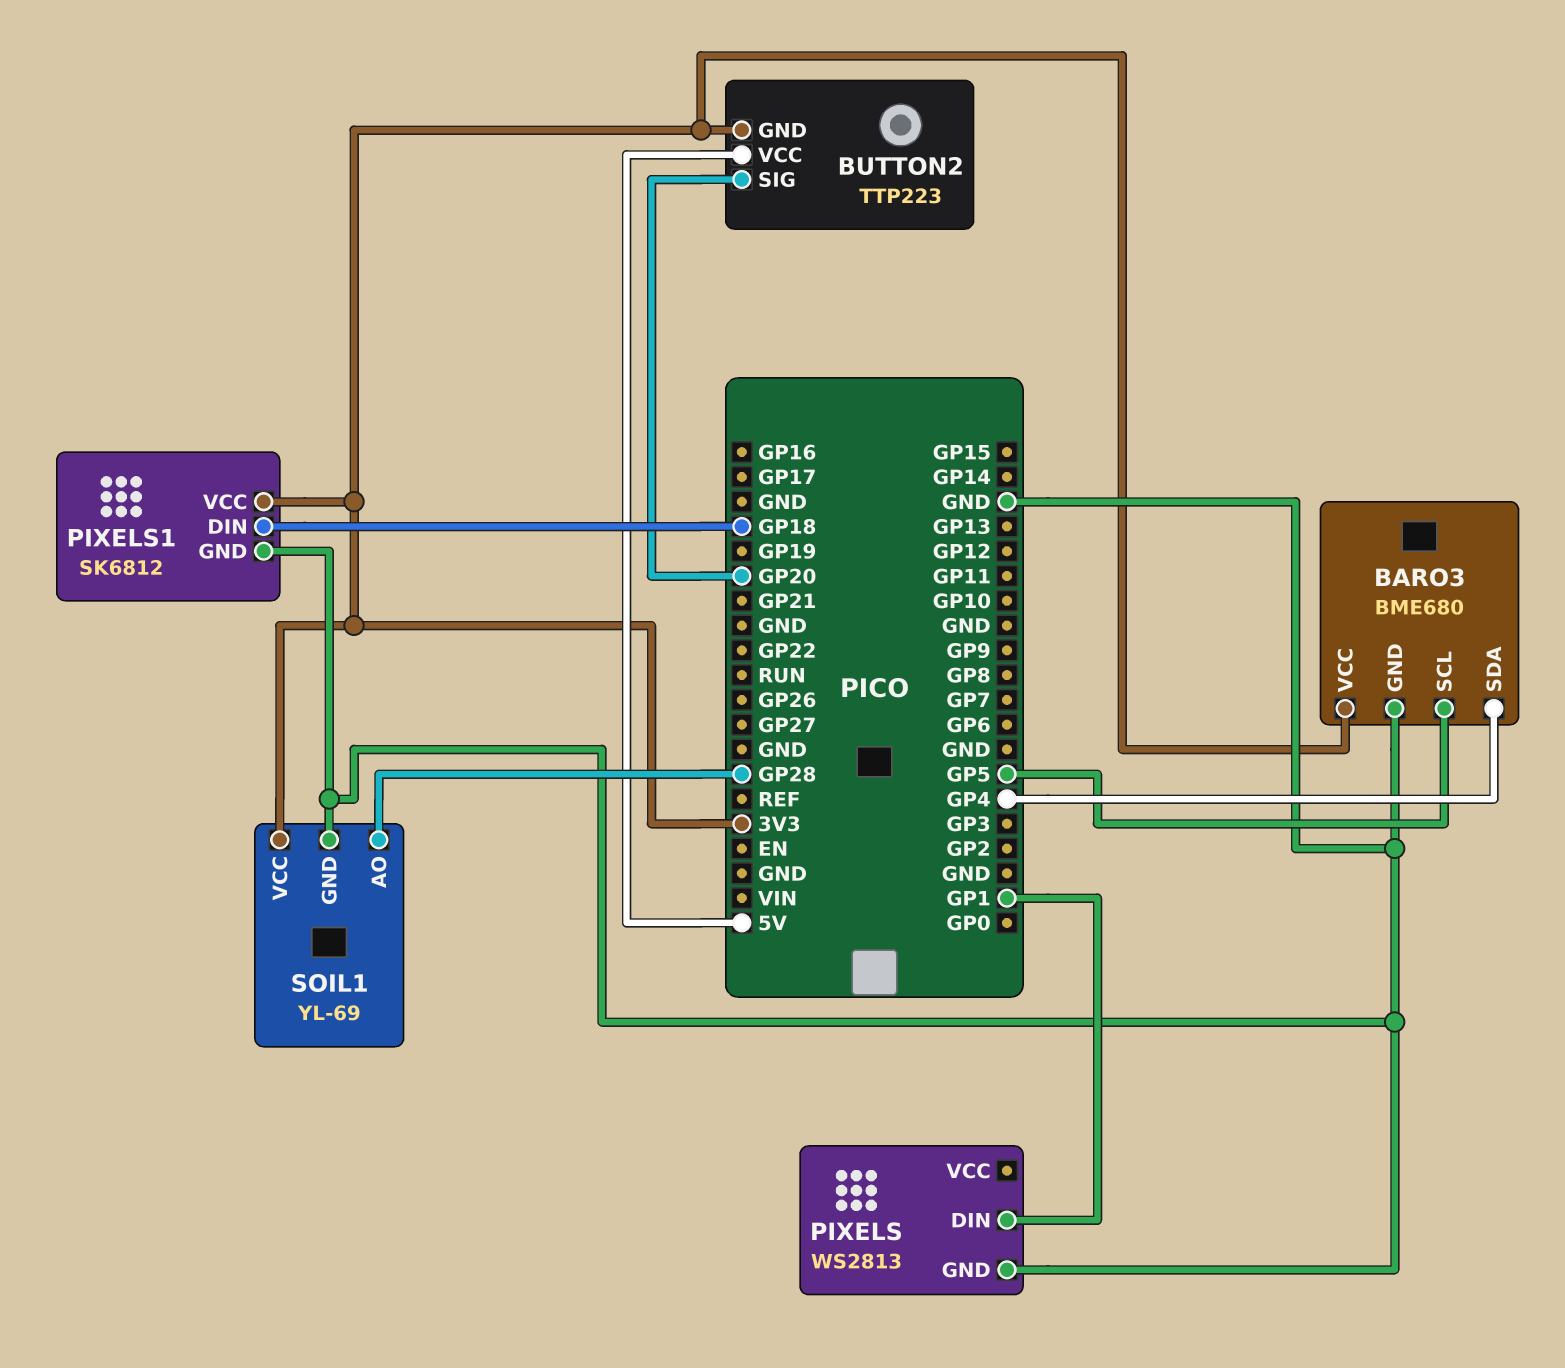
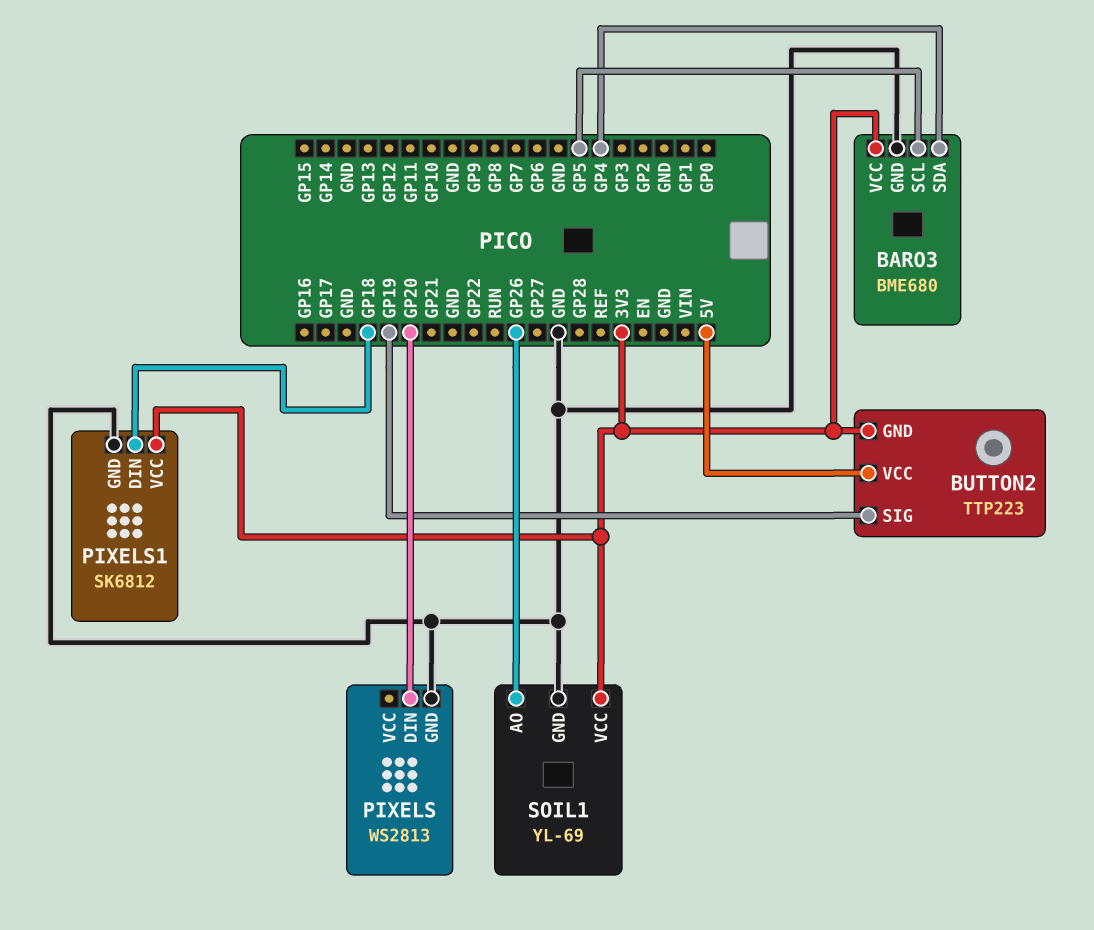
BUTTON2 pin SIG: GP20 -> GP19
PIXELS pin DIN: GP1 -> GP20
SOIL1 pin AO: GP28 -> GP26

